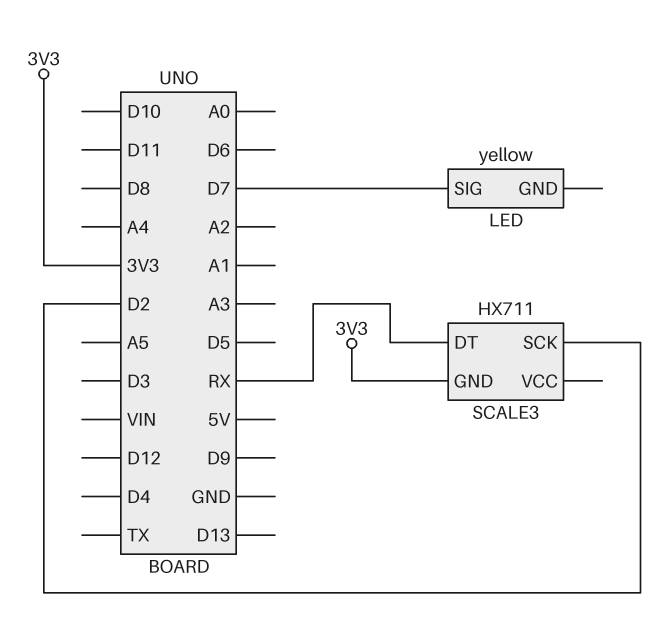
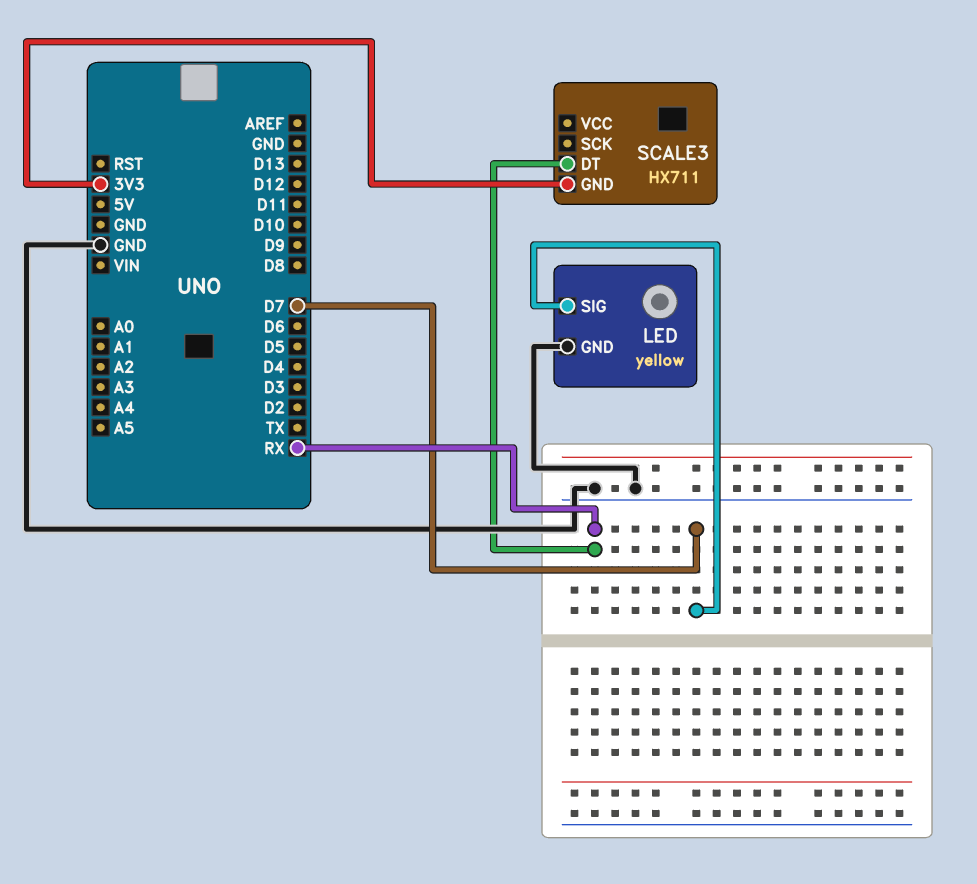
LED pin GND: none -> GND
SCALE3 pin SCK: D2 -> none

